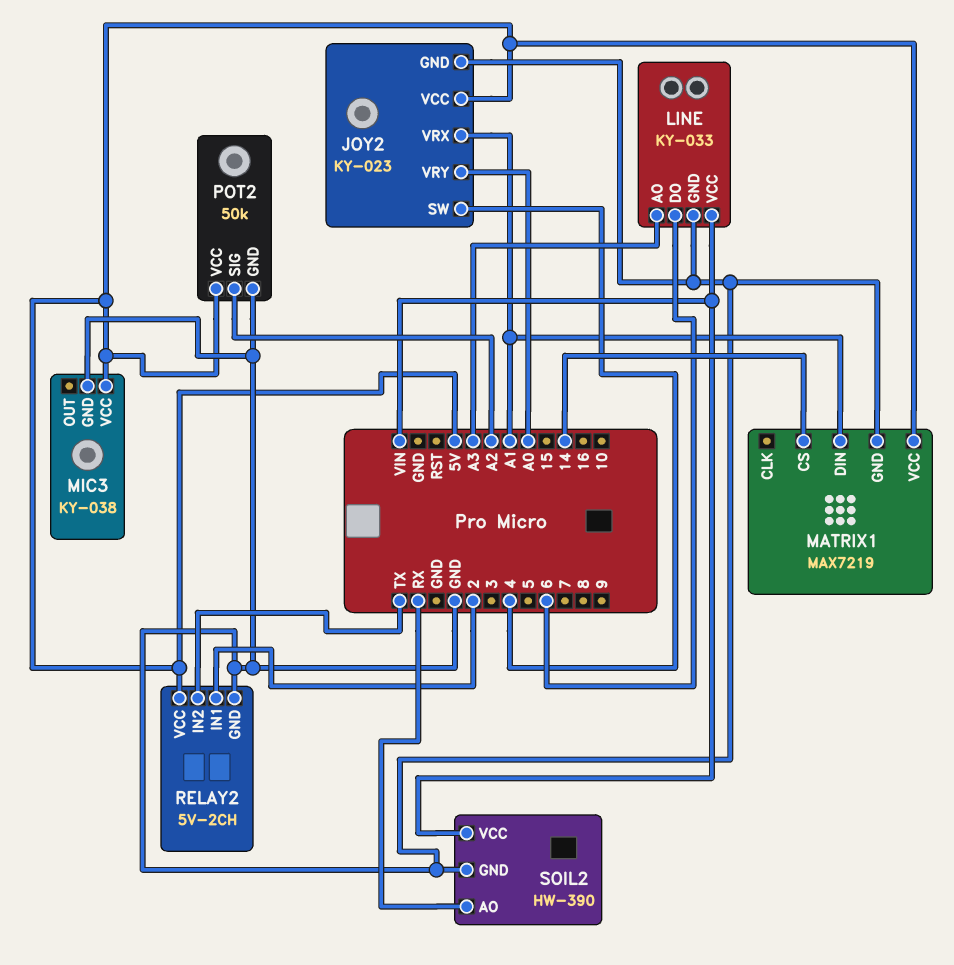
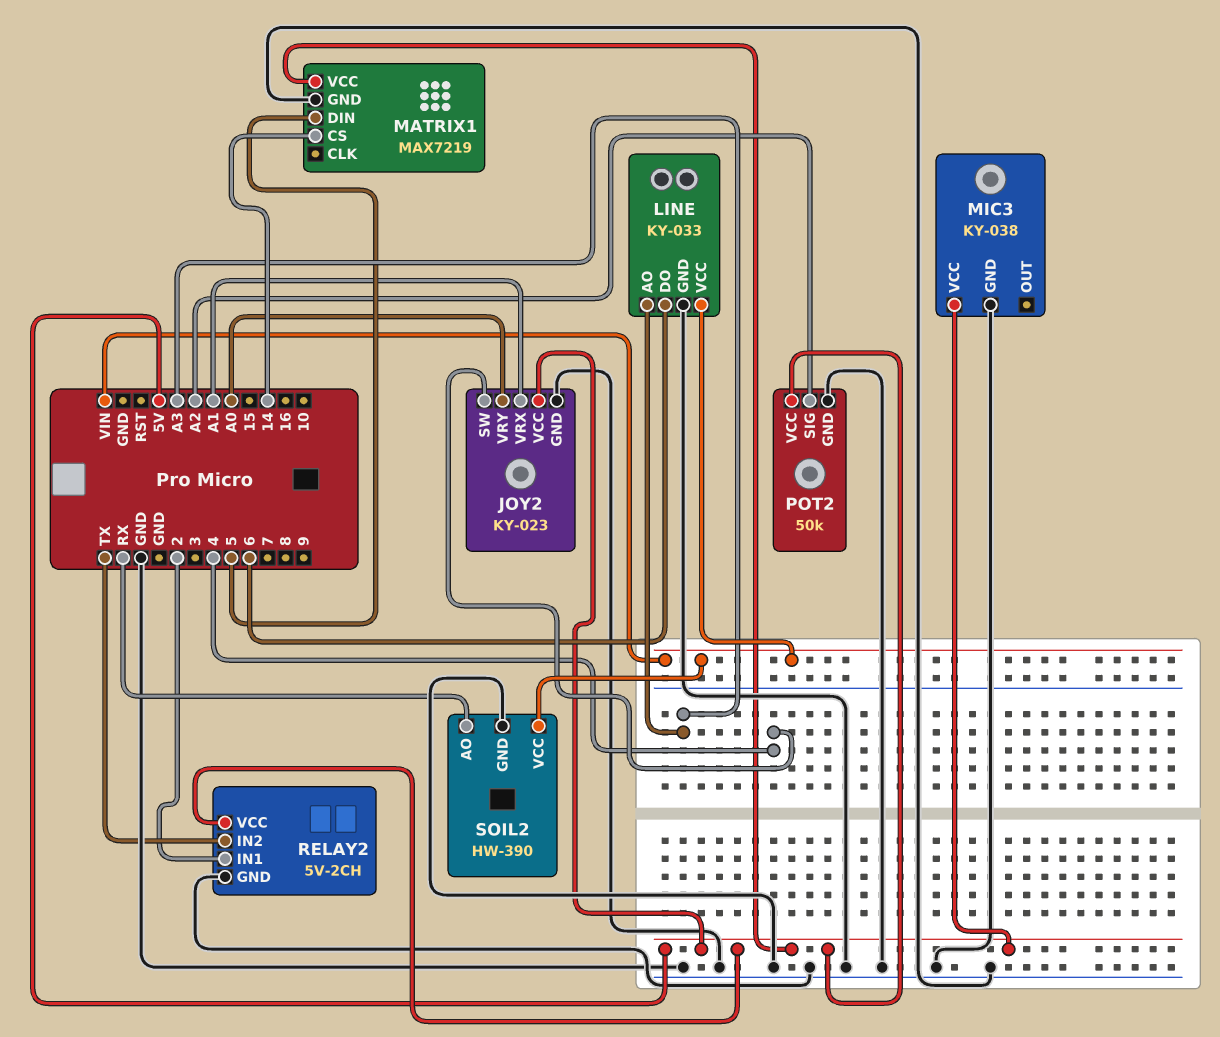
MATRIX1 pin DIN: A1 -> 5

